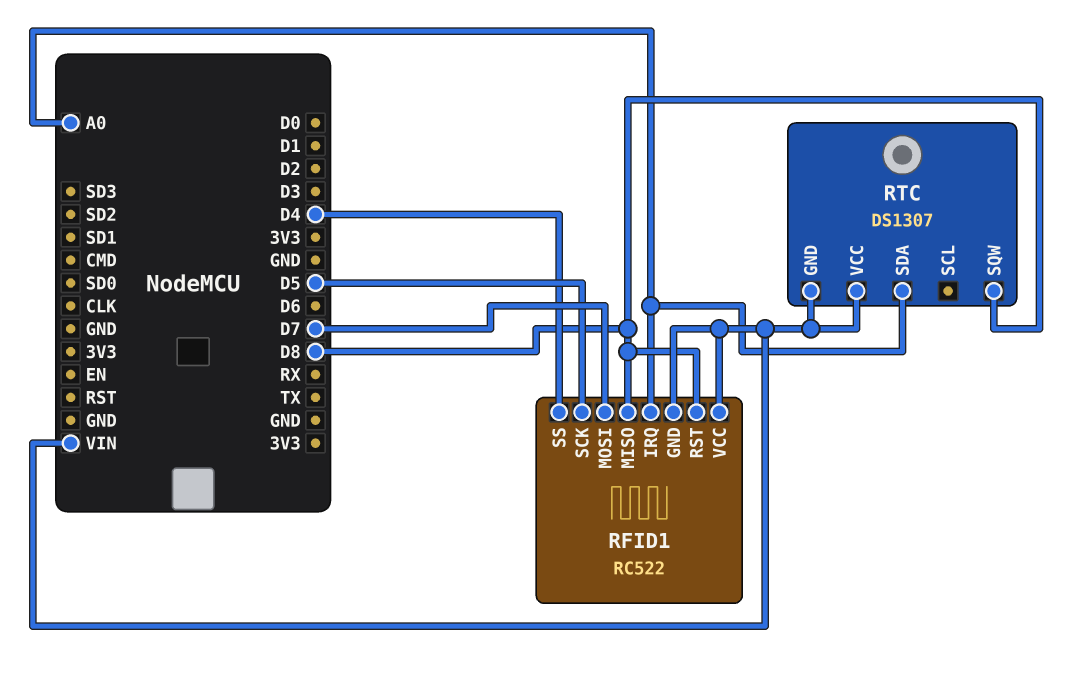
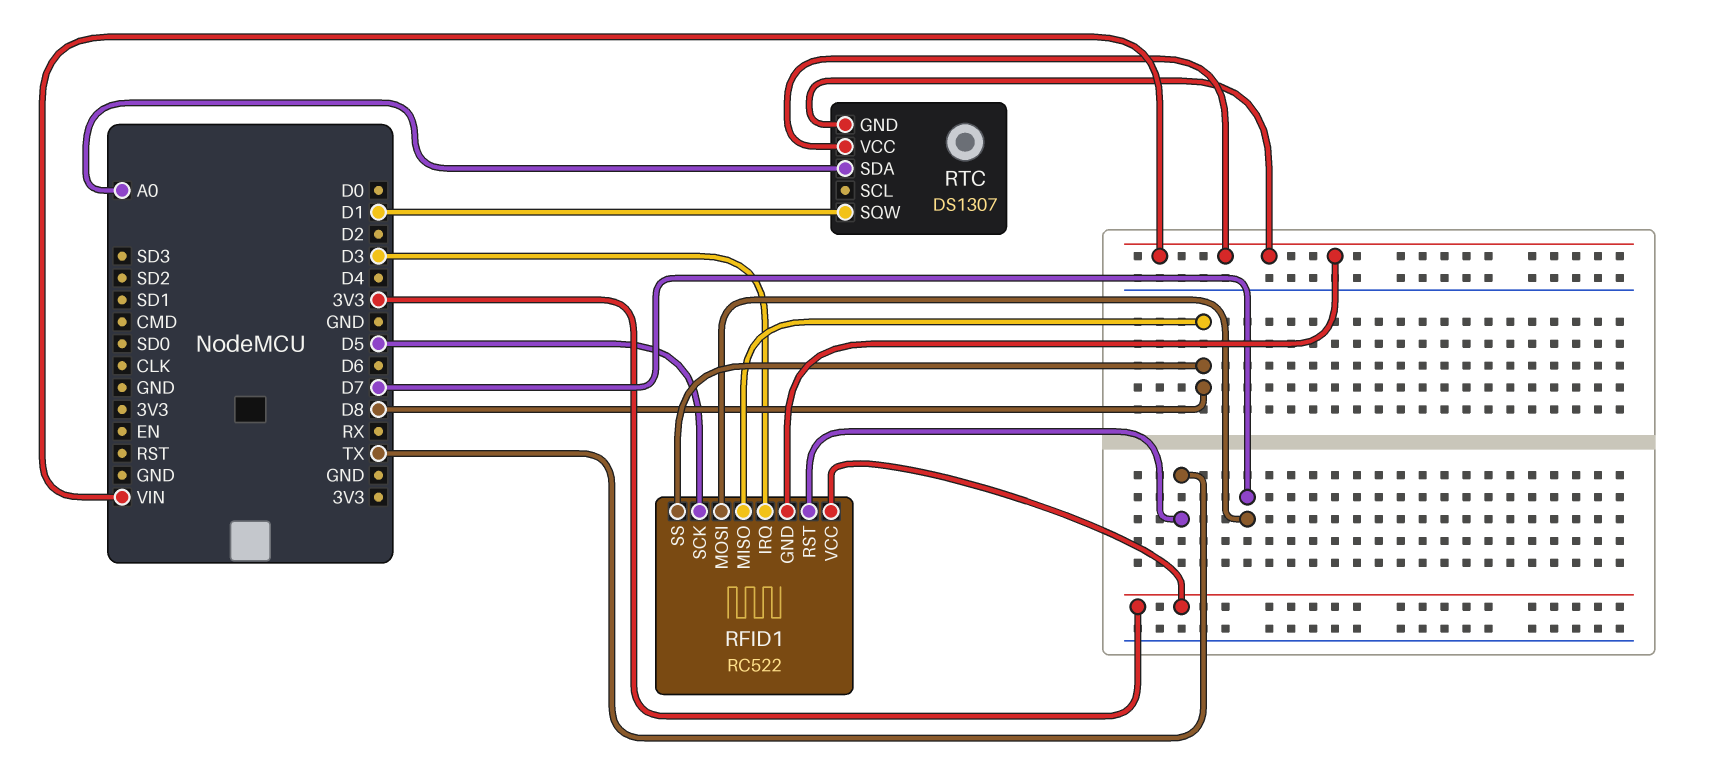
RFID1 pin IRQ: A0 -> D3
RFID1 pin RST: D8 -> TX
RFID1 pin SS: D4 -> D8
RFID1 pin VCC: VIN -> 3V3
RTC pin SQW: D8 -> D1

